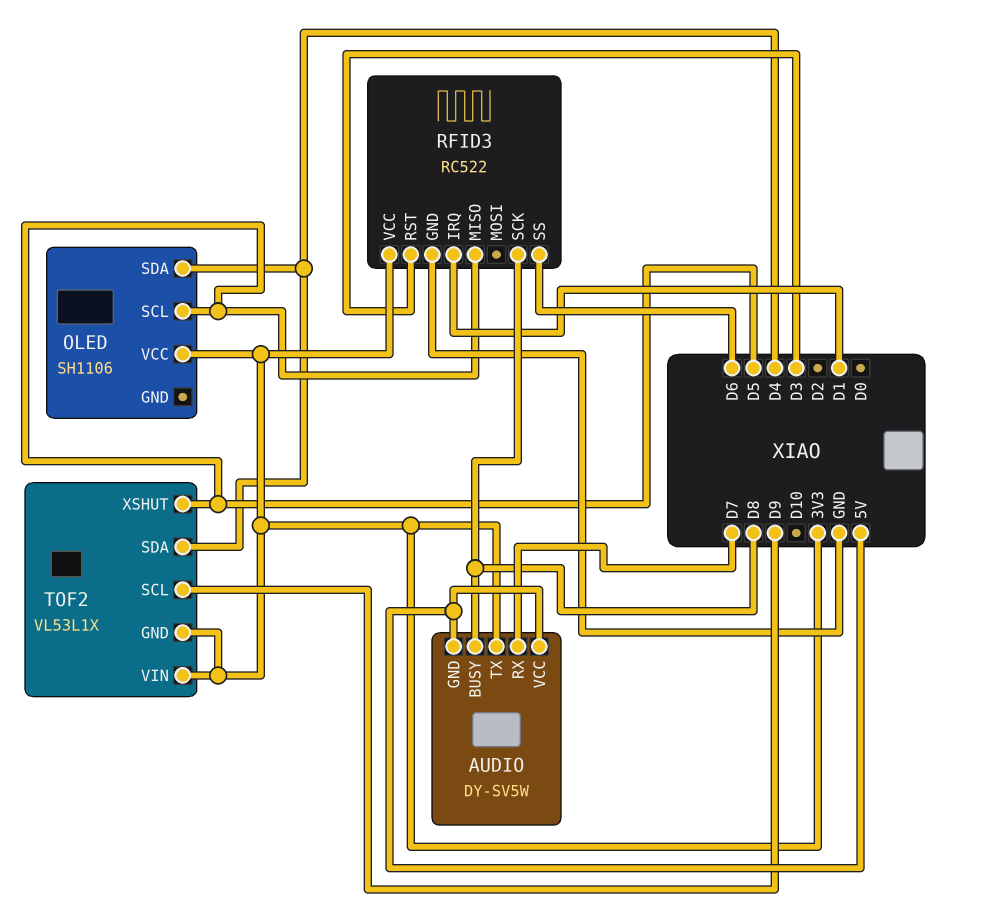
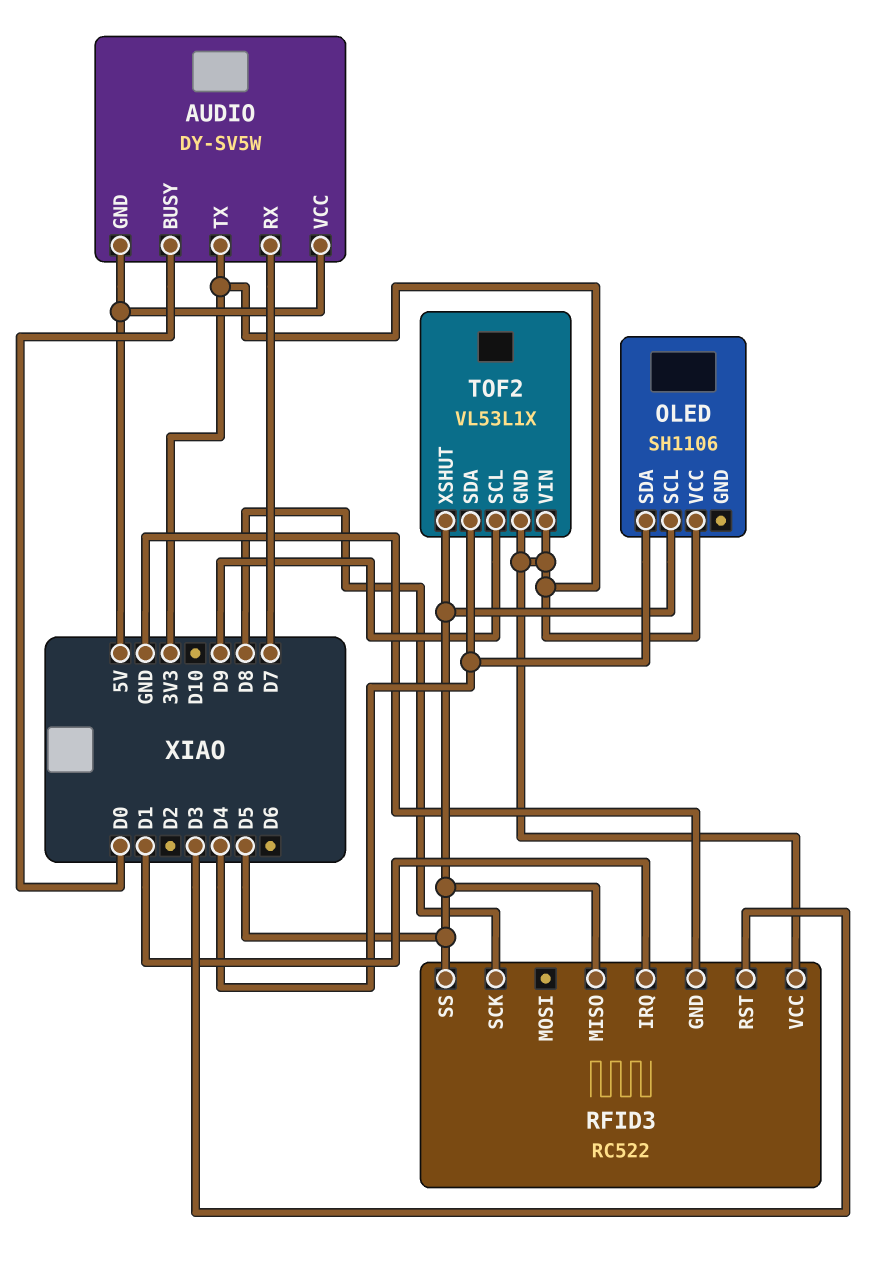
AUDIO pin BUSY: D8 -> D0
RFID3 pin SS: D6 -> D5

